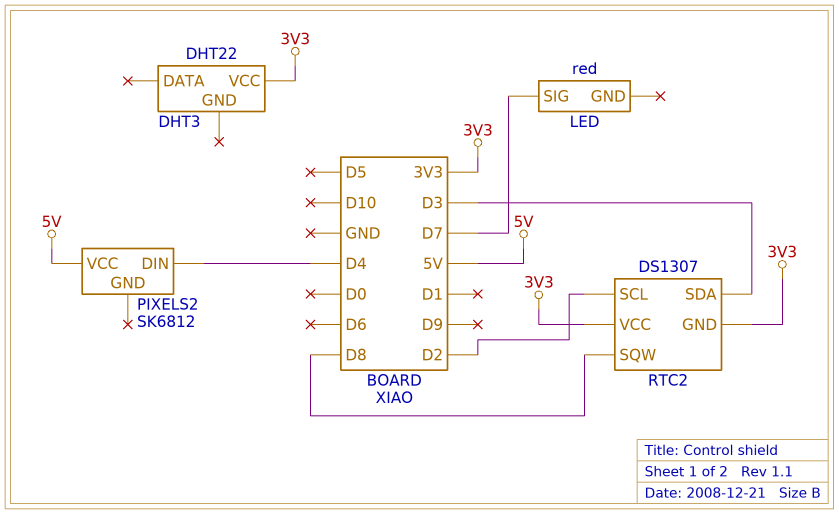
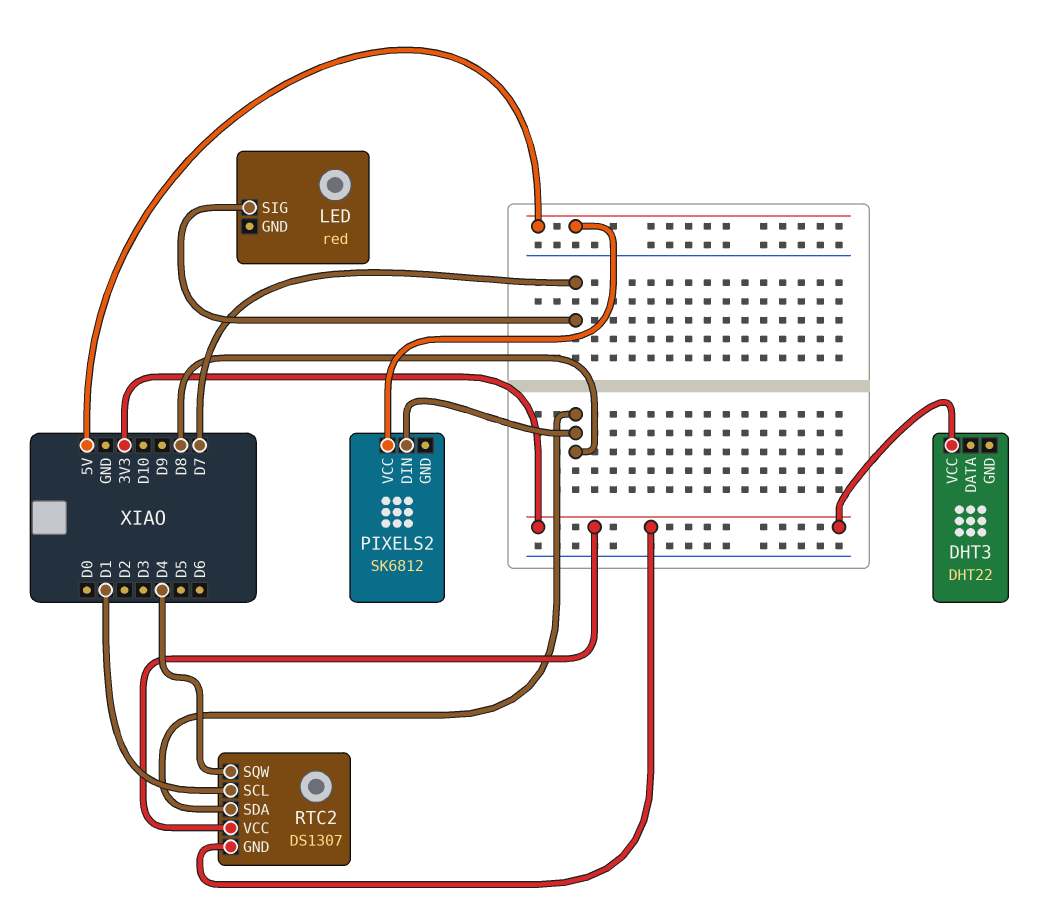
PIXELS2 pin DIN: D4 -> D8
RTC2 pin SCL: D2 -> D1
RTC2 pin SDA: D3 -> D8
RTC2 pin SQW: D8 -> D4

